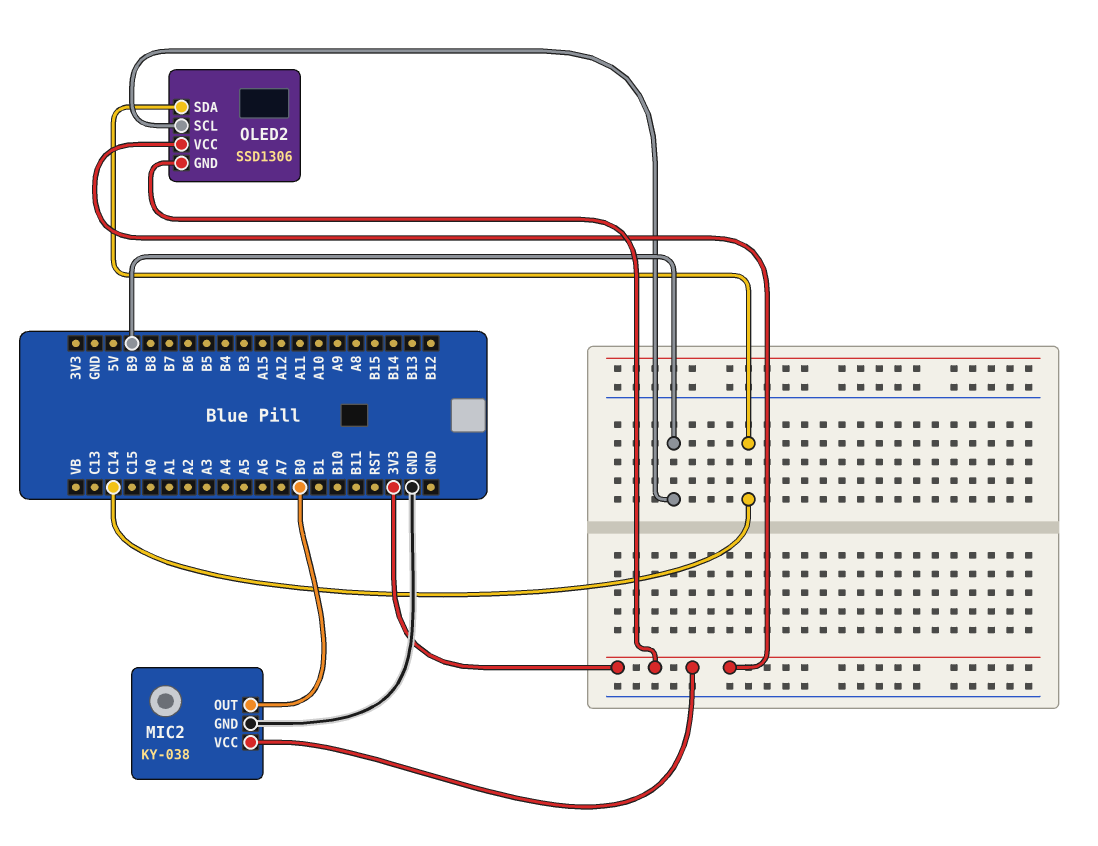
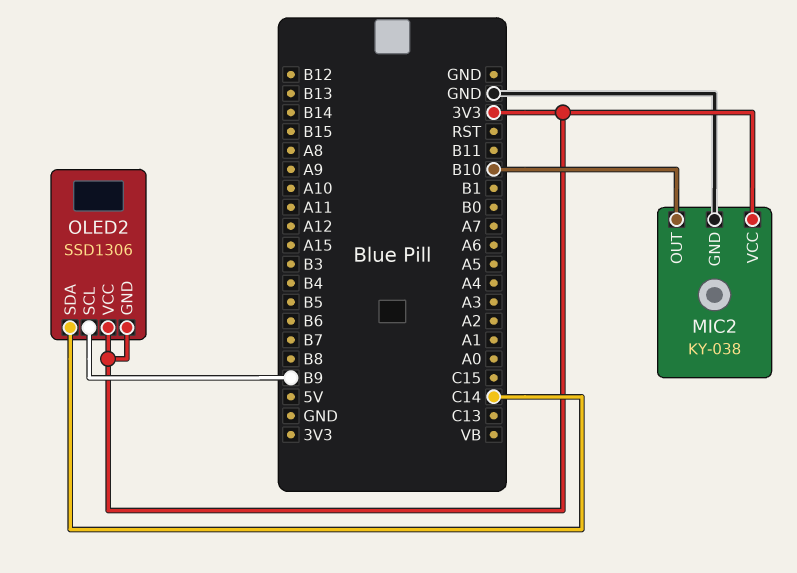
MIC2 pin OUT: B0 -> B10

